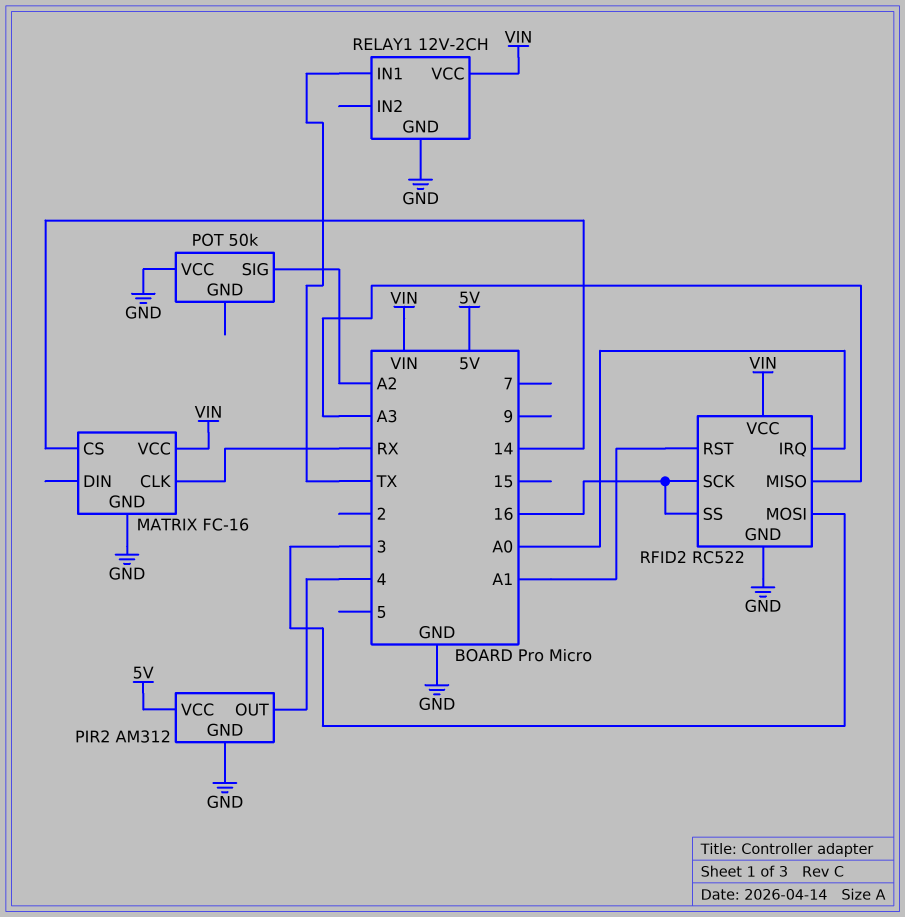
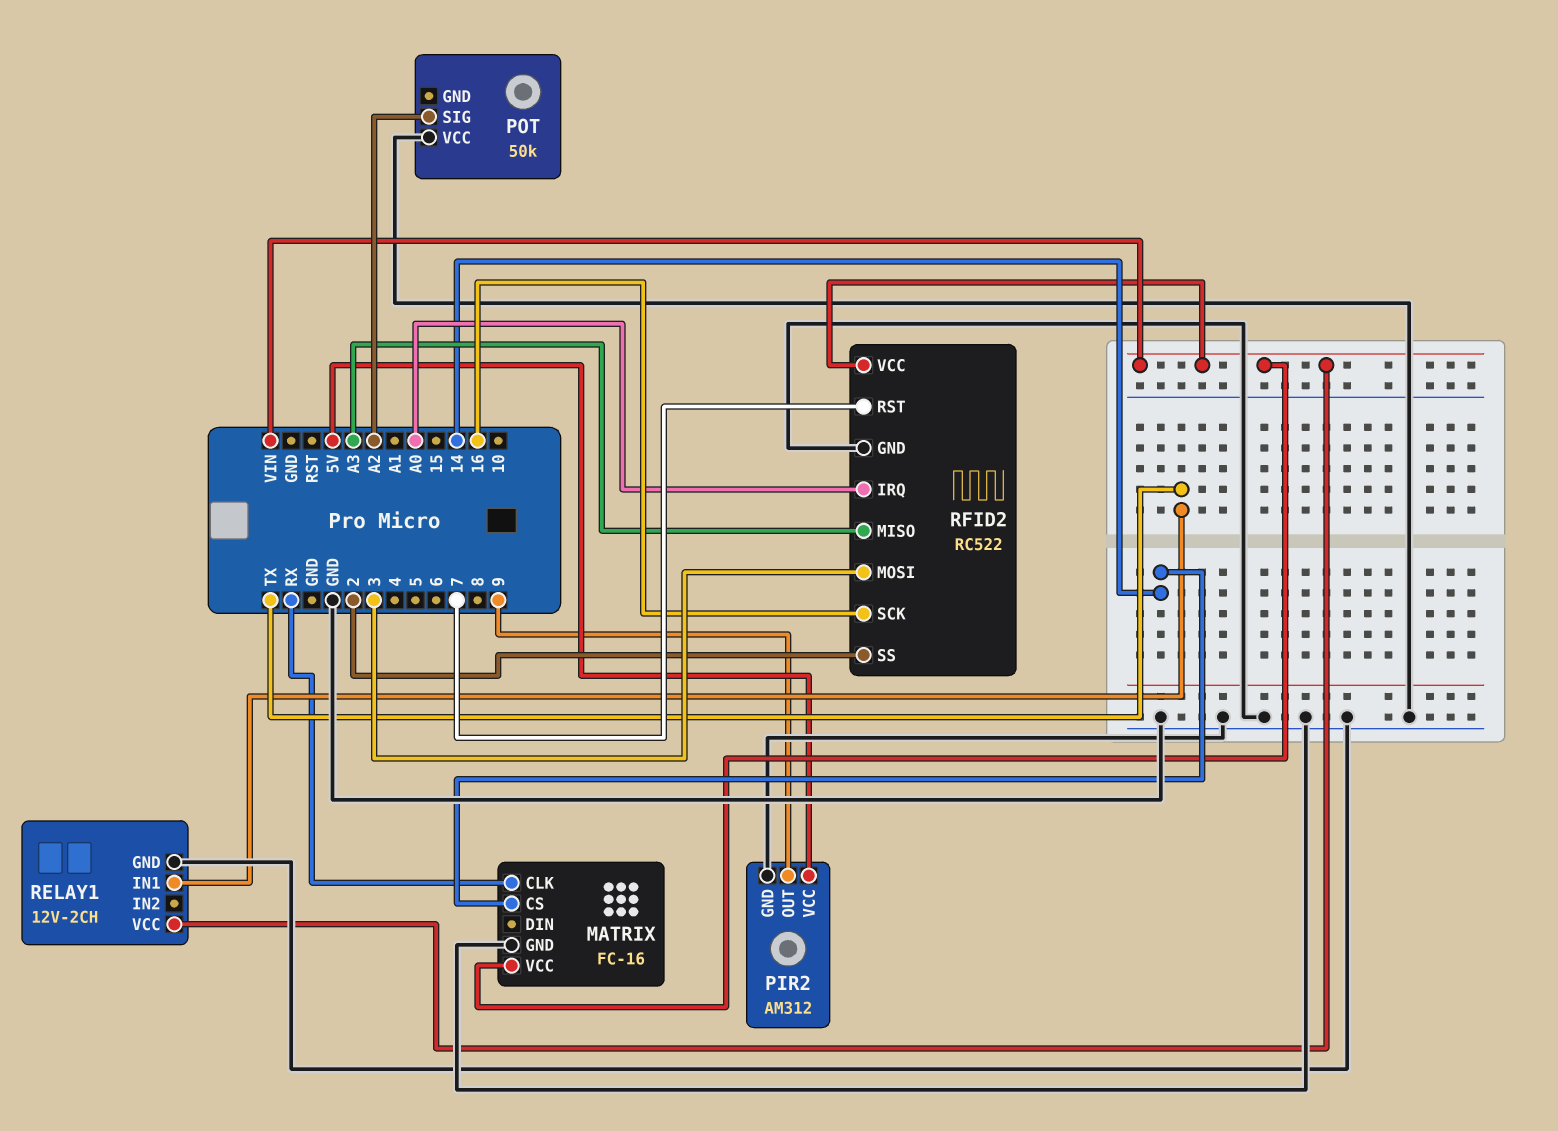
PIR2 pin OUT: 4 -> 9
RFID2 pin RST: A1 -> 7
RFID2 pin SS: 16 -> 2

